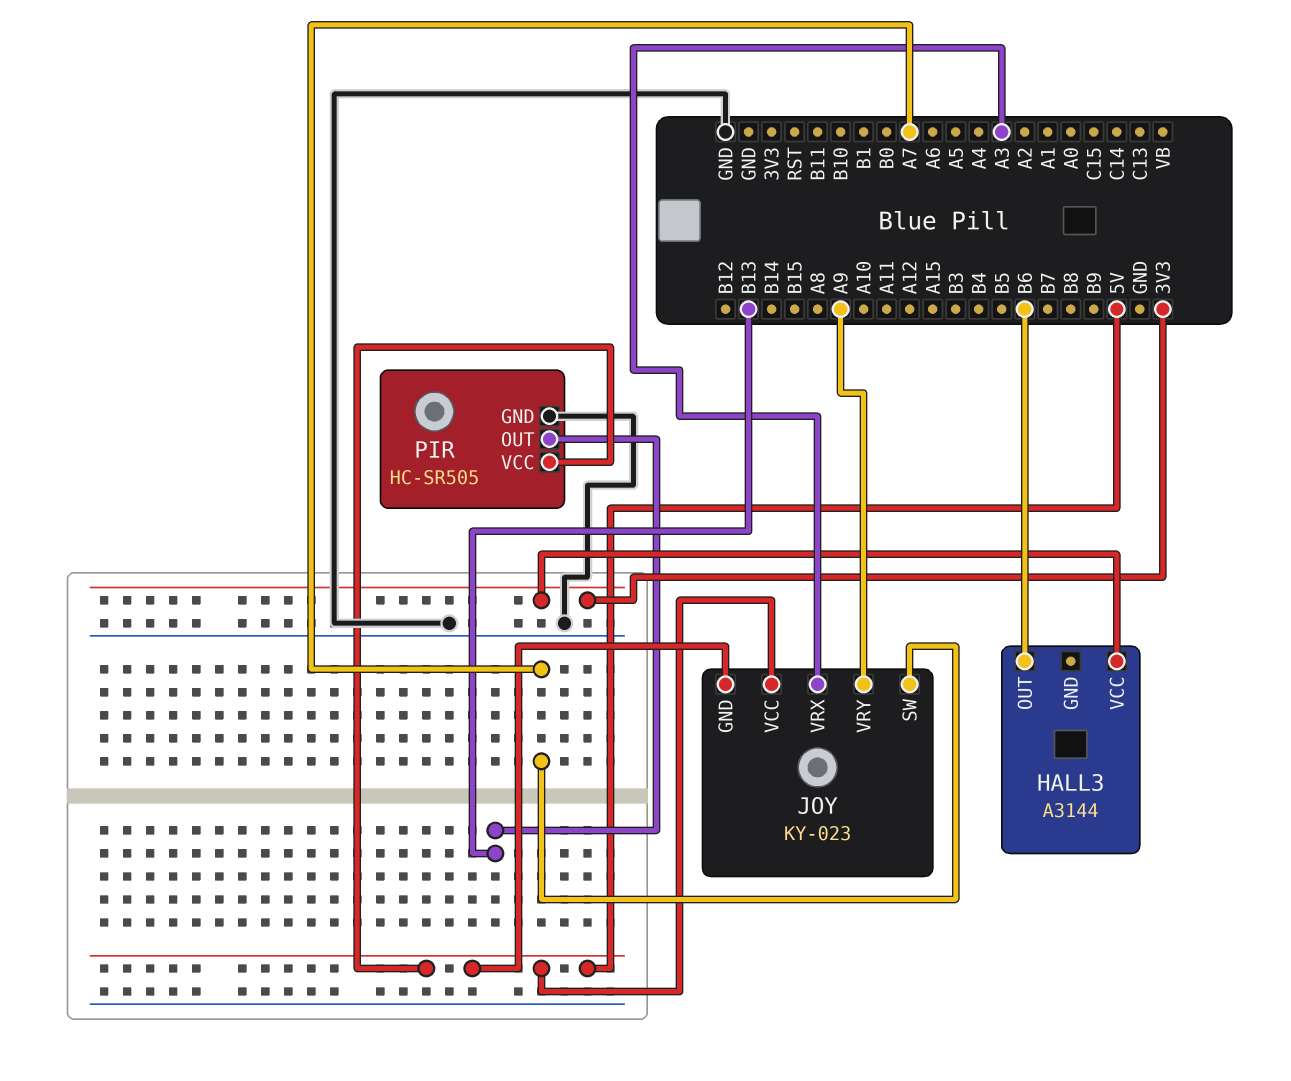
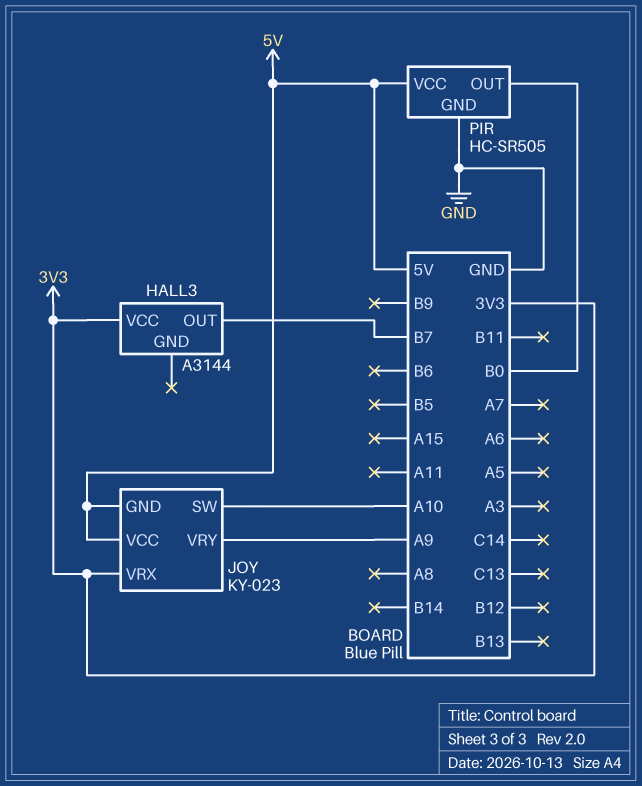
HALL3 pin OUT: B6 -> B7
JOY pin SW: A7 -> A10
JOY pin VRX: A3 -> 3V3
PIR pin OUT: B13 -> B0

